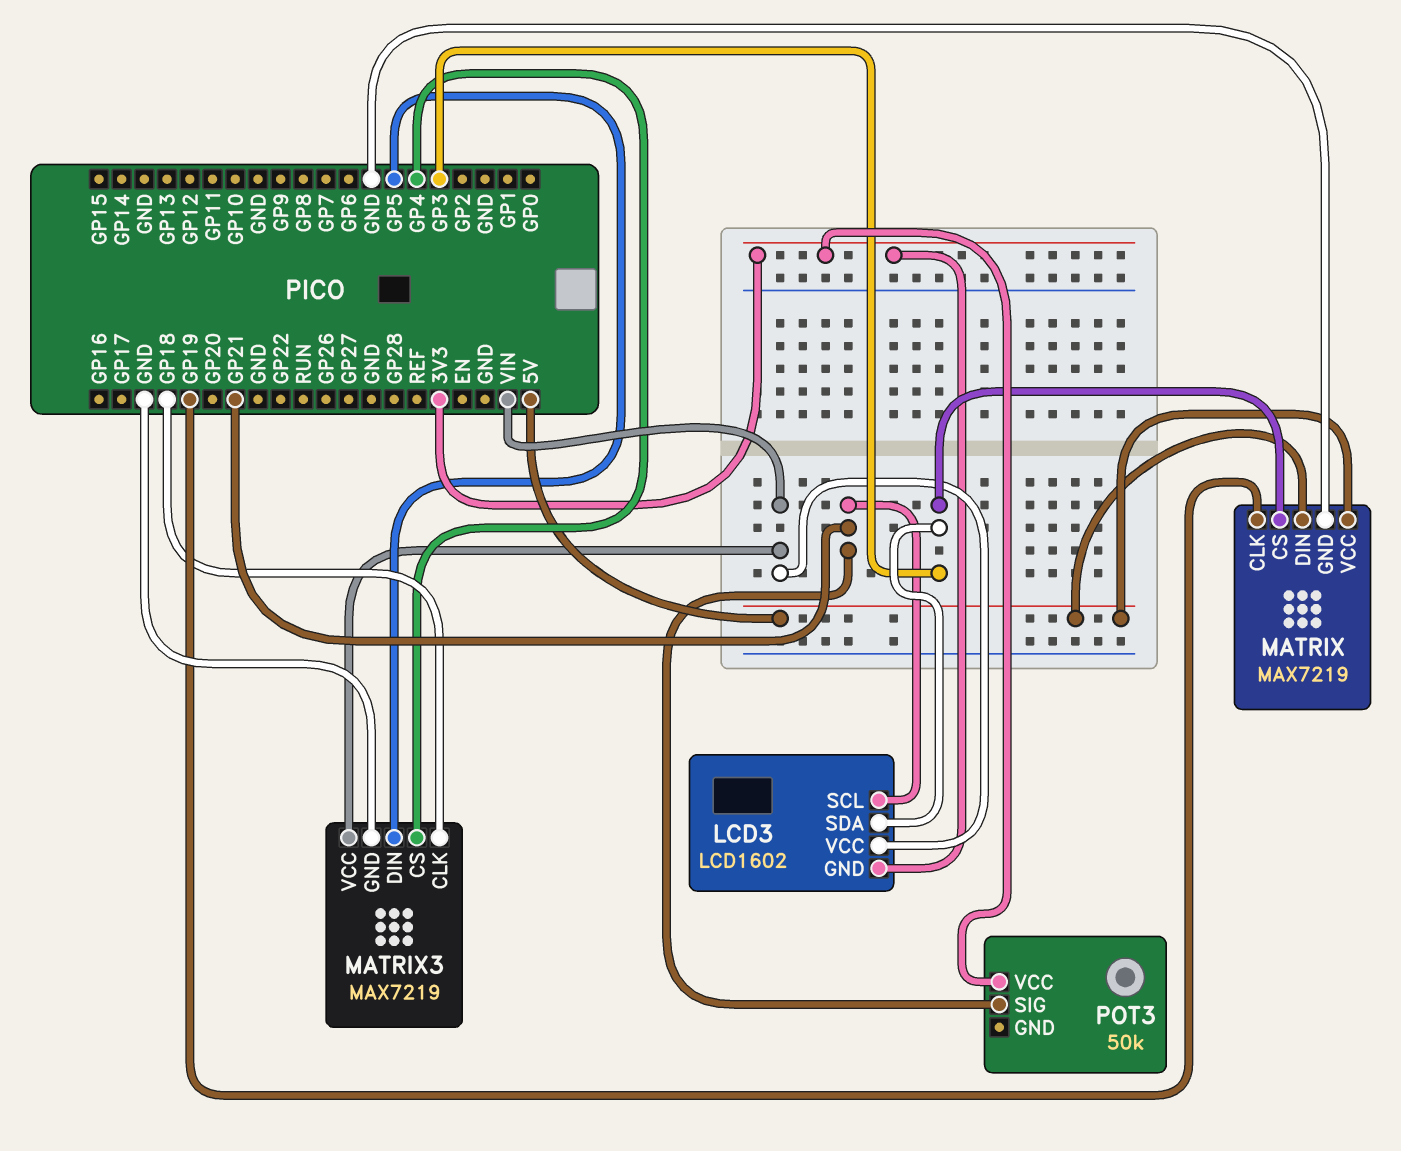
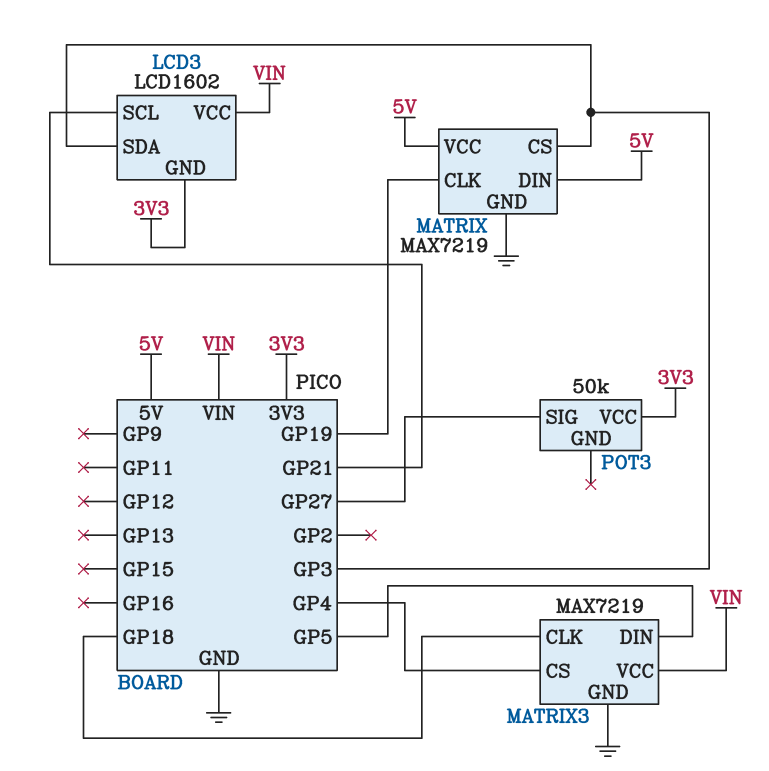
POT3 pin SIG: GP21 -> GP27

